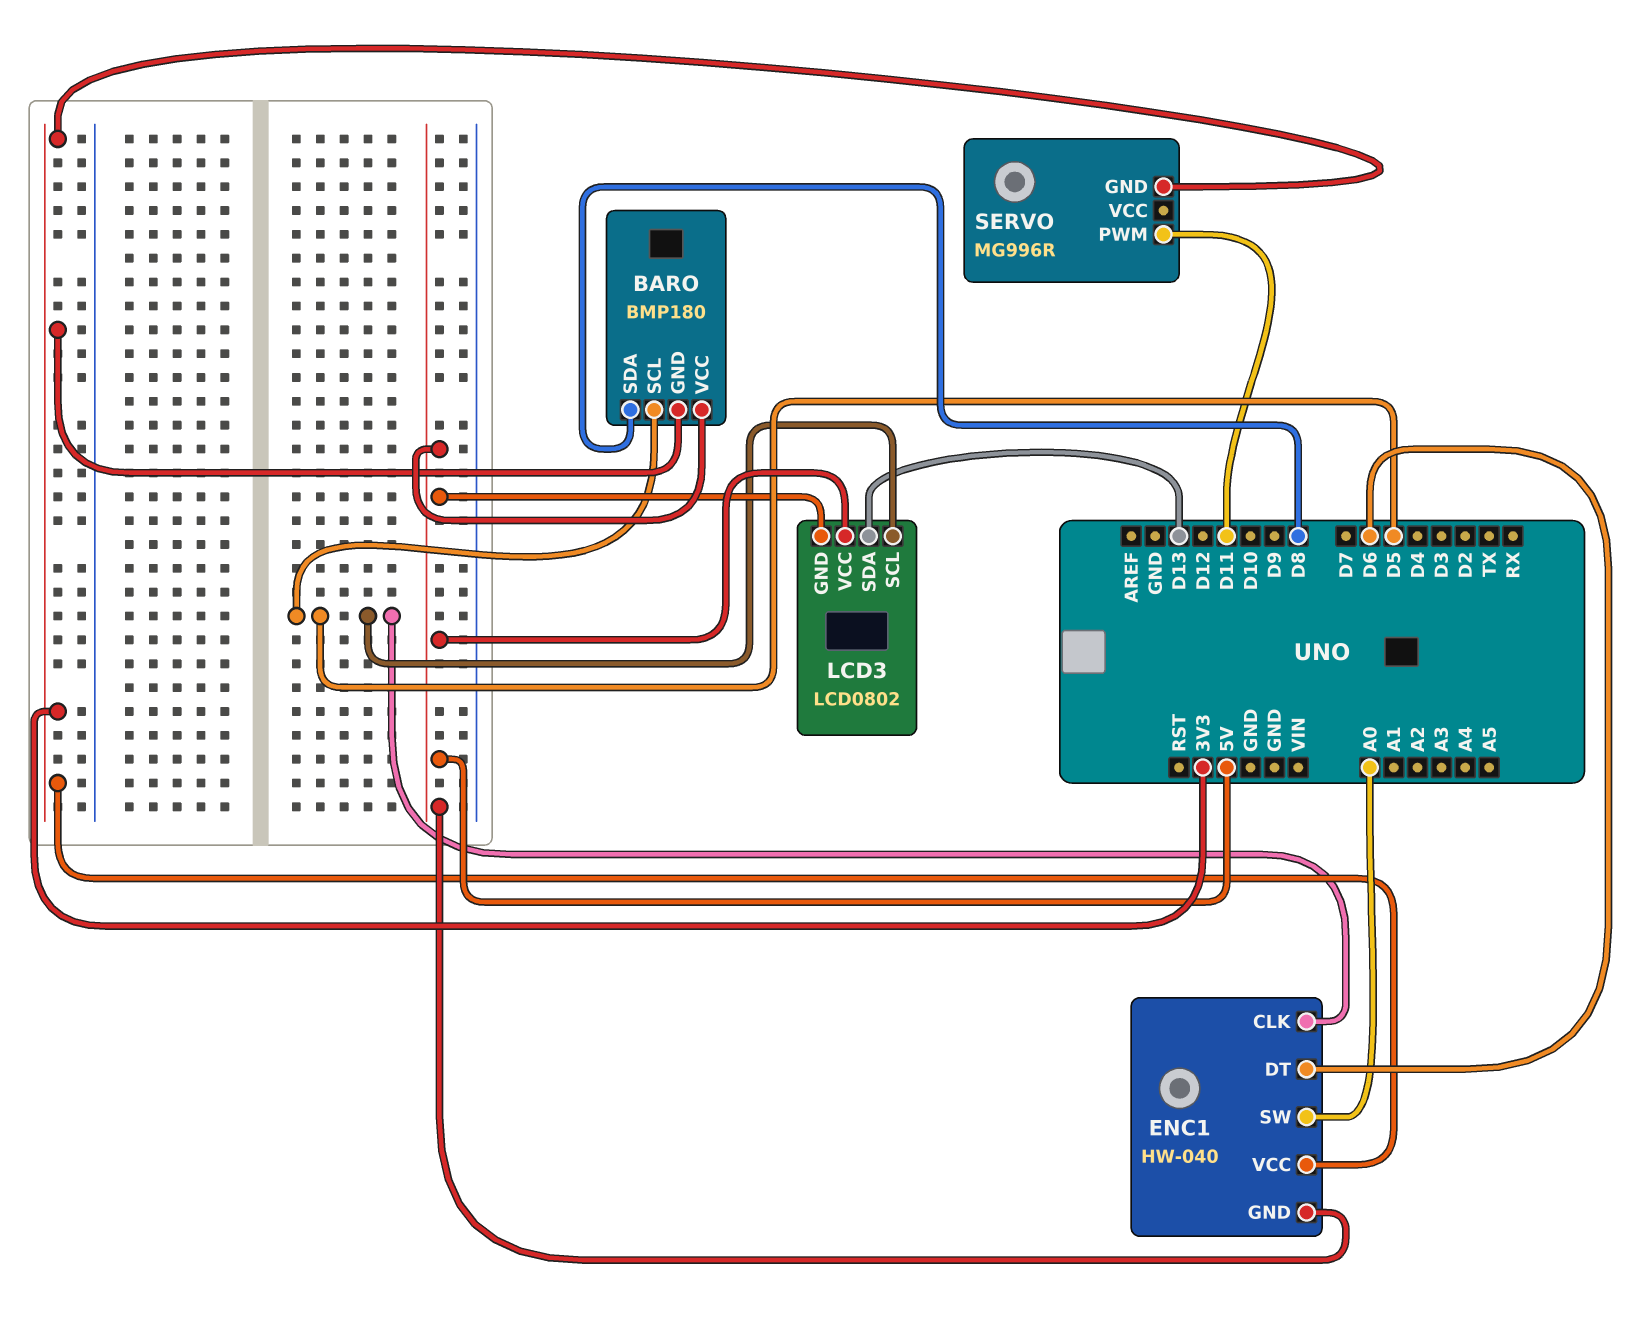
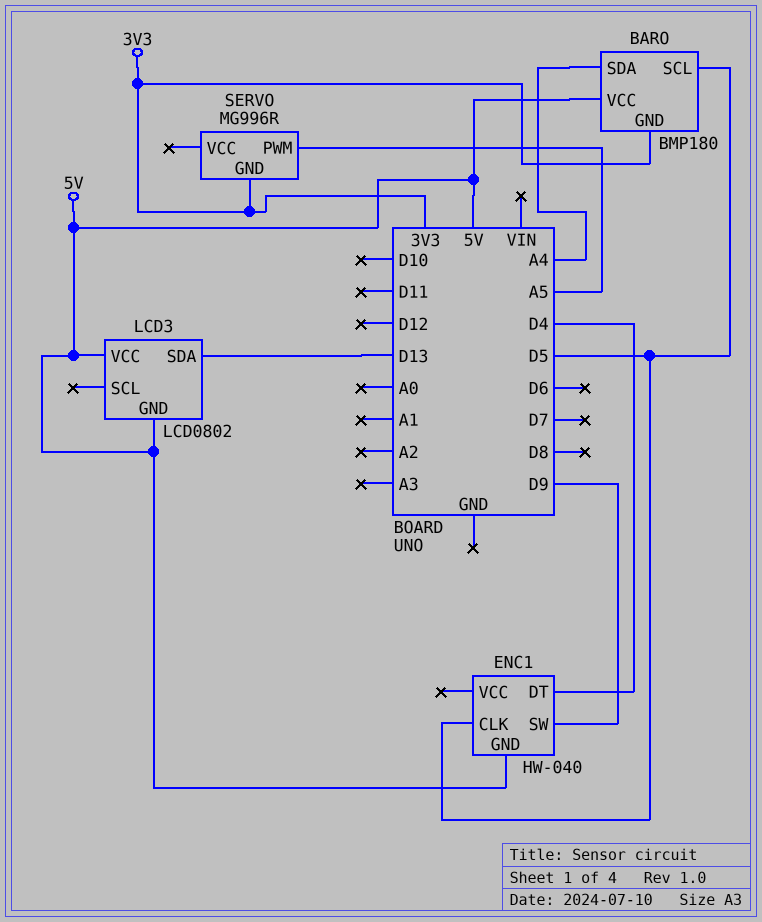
BARO pin SDA: D8 -> A4
ENC1 pin DT: D6 -> D4
ENC1 pin SW: A0 -> D9
ENC1 pin VCC: 3V3 -> none
LCD3 pin SCL: D5 -> none
SERVO pin PWM: D11 -> A5

